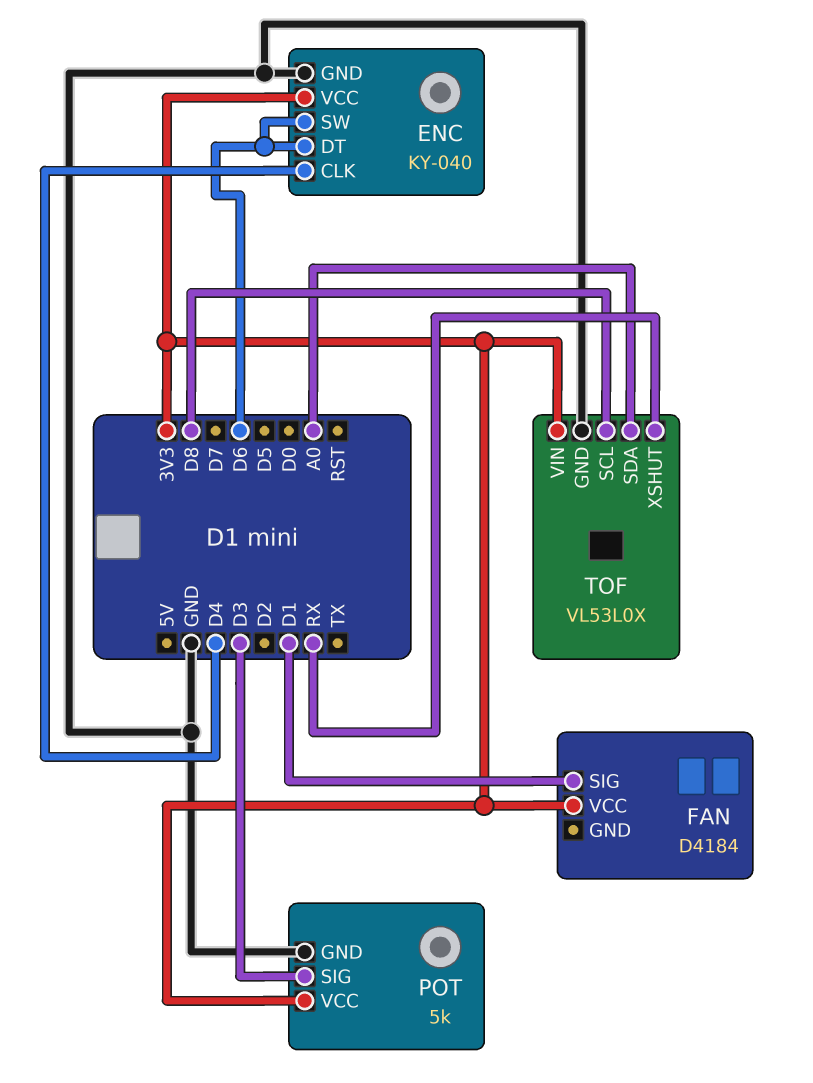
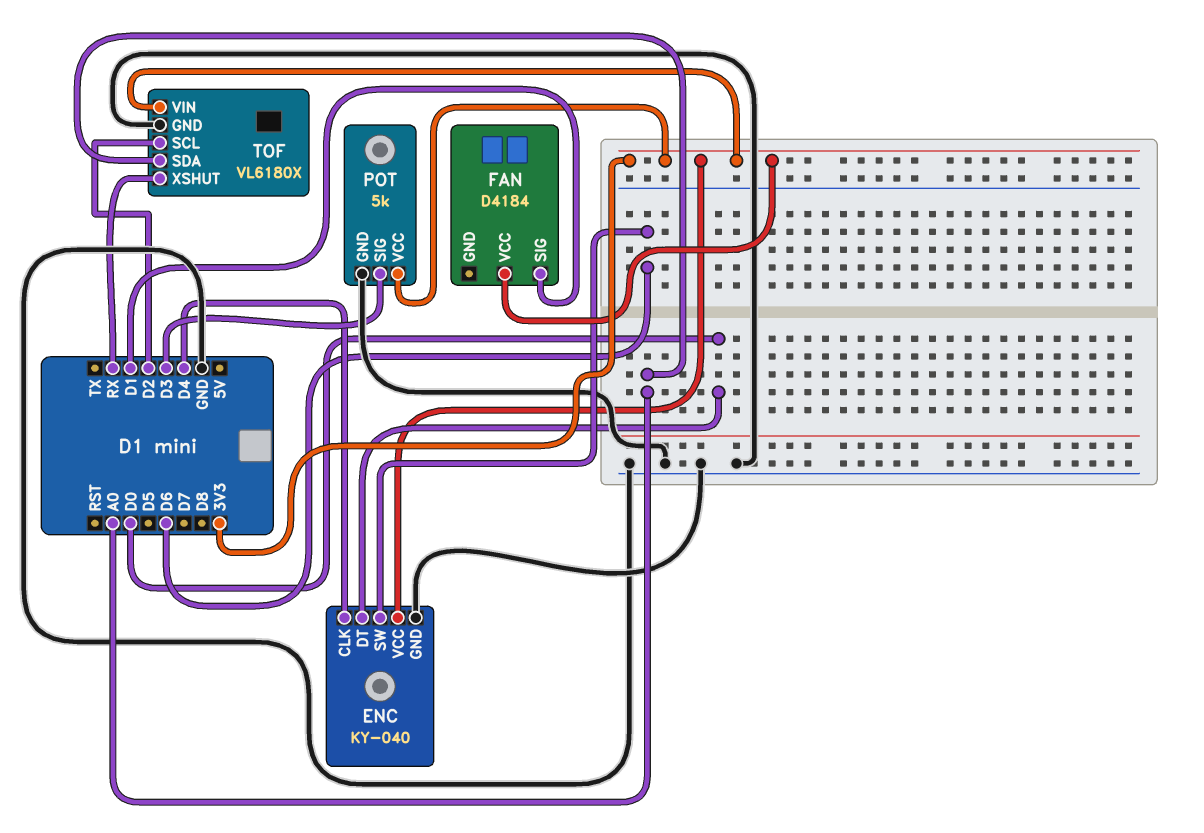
ENC pin DT: D6 -> D0
TOF: VL53L0X -> VL6180X
TOF pin SCL: D8 -> D2

